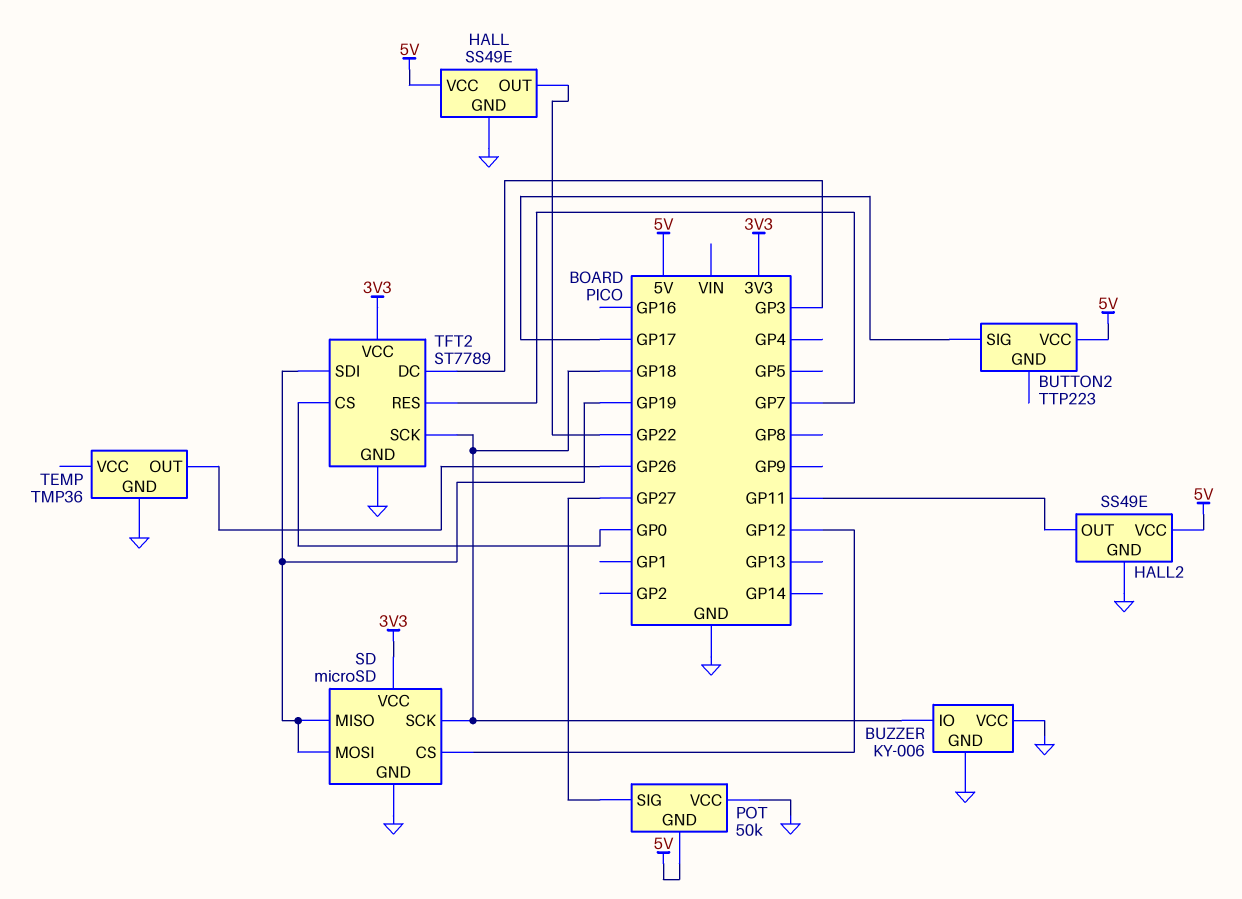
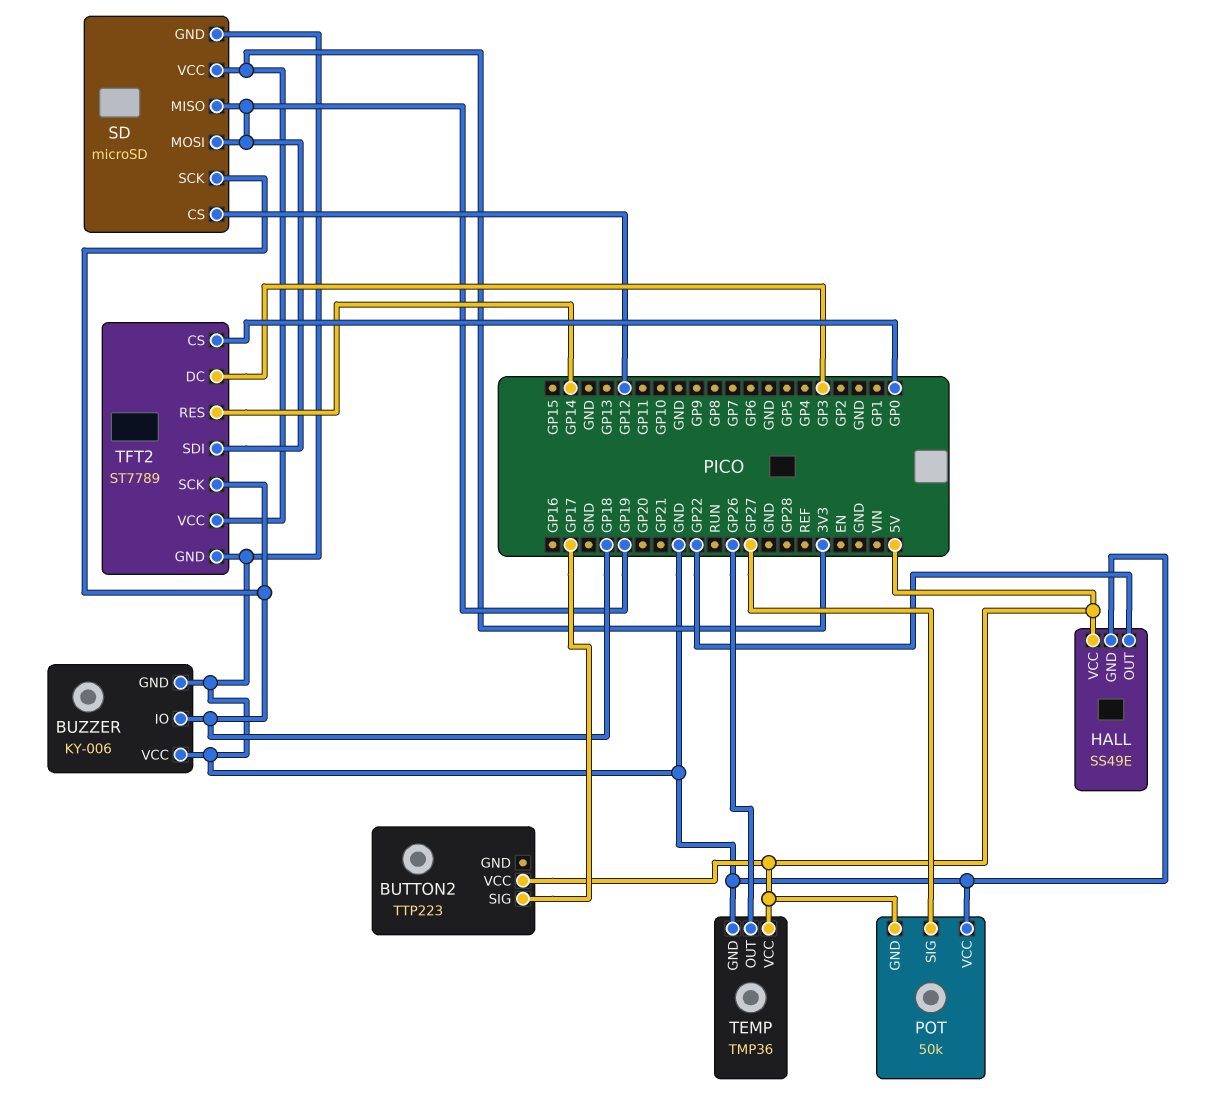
HALL2: SS49E -> none
HALL2 pin GND: GND -> none
HALL2 pin OUT: GP11 -> none
HALL2 pin VCC: 5V -> none
TEMP pin VCC: none -> 5V
TFT2 pin RES: GP7 -> GP14

